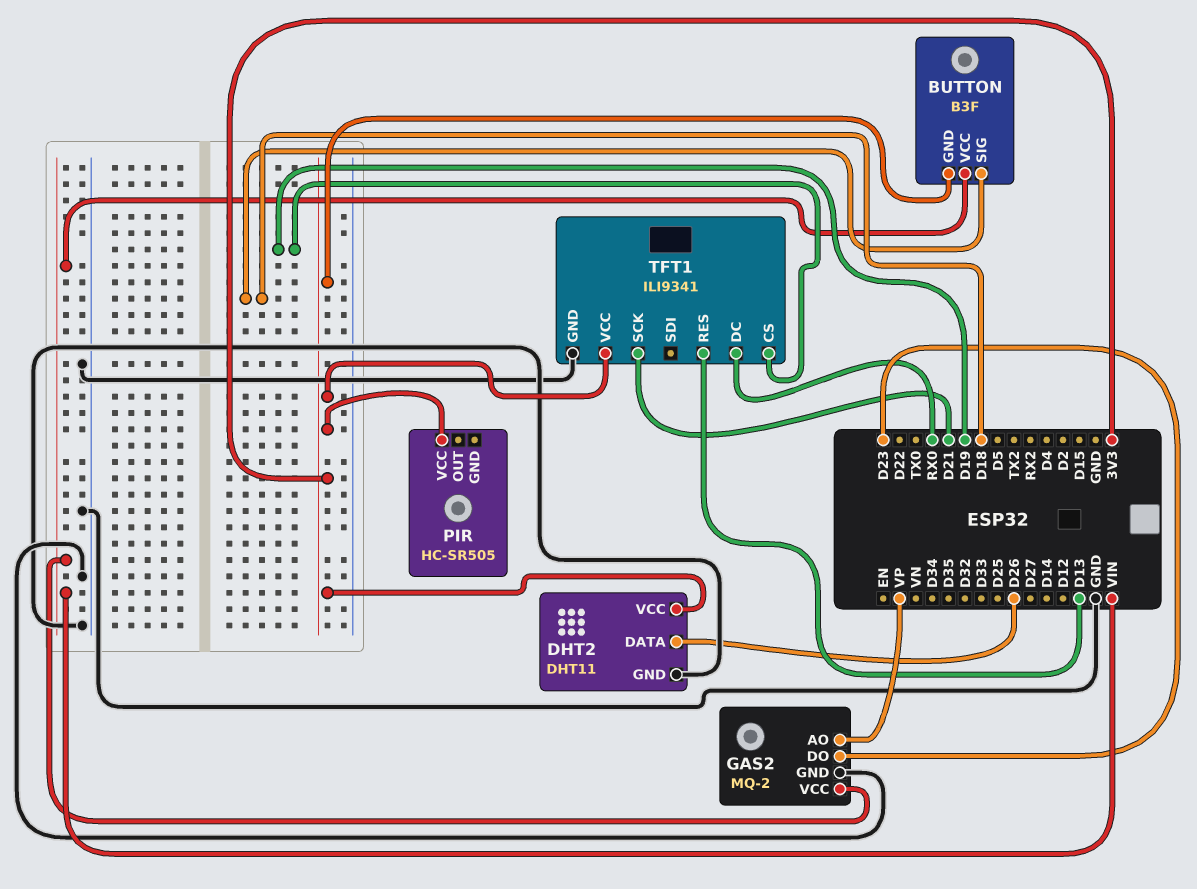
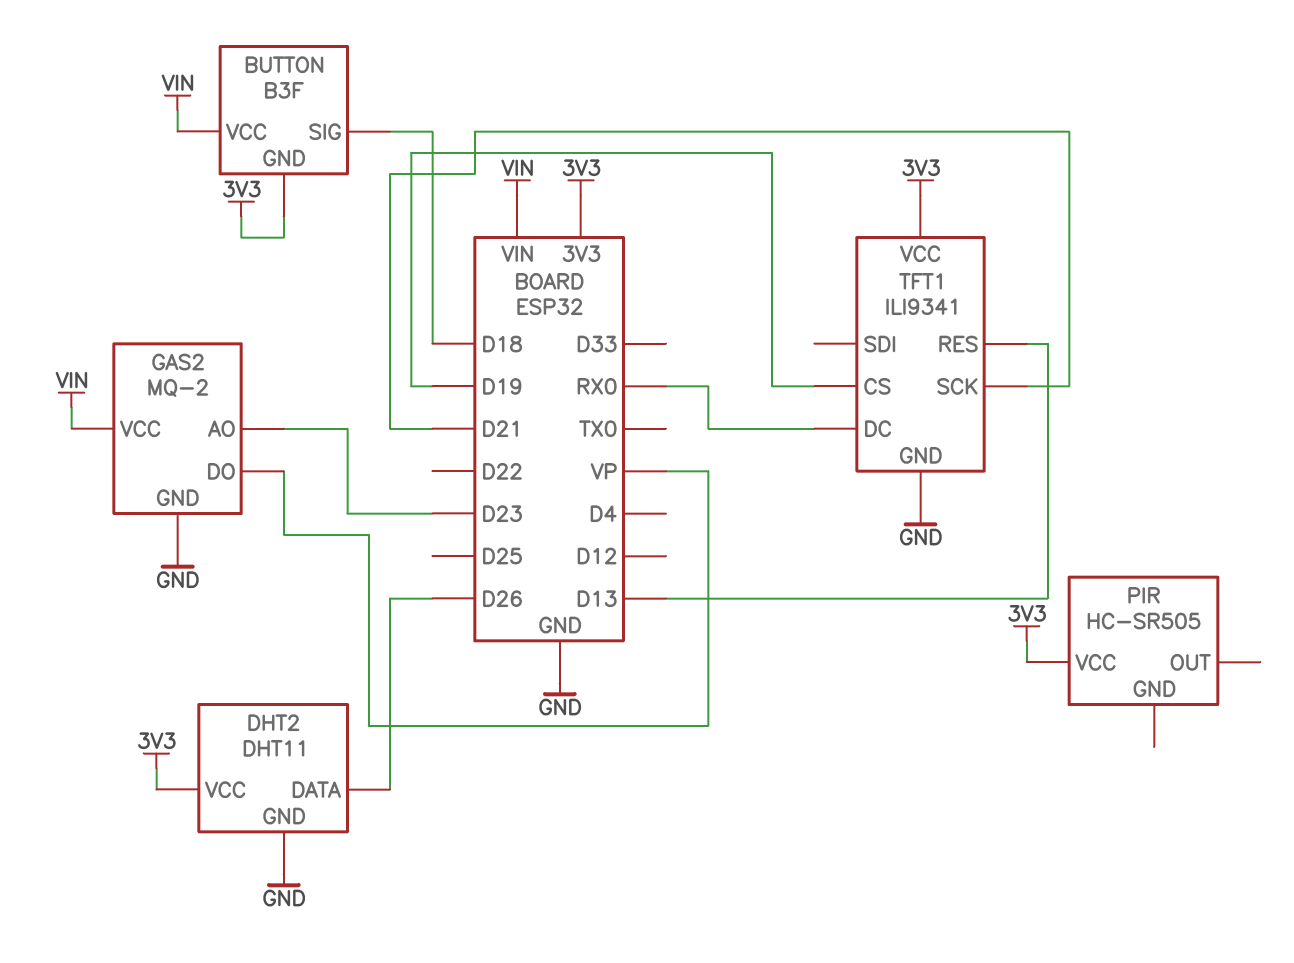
GAS2 pin AO: VP -> D23
GAS2 pin DO: D23 -> VP

